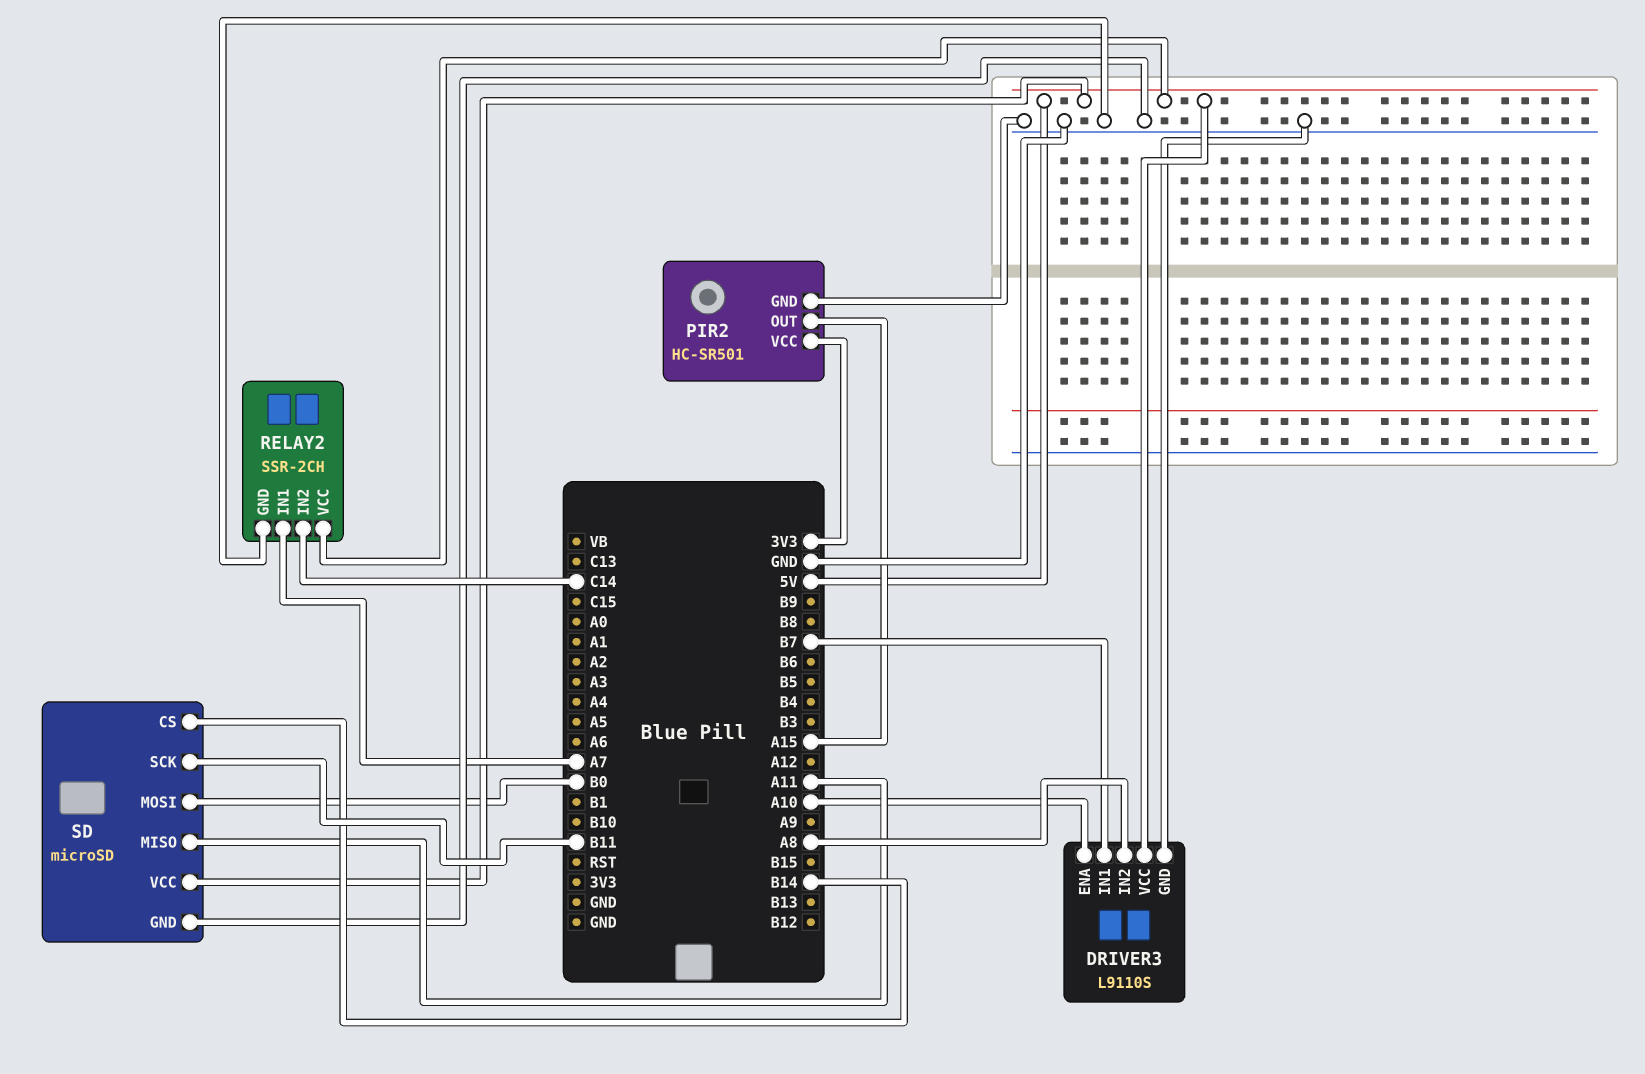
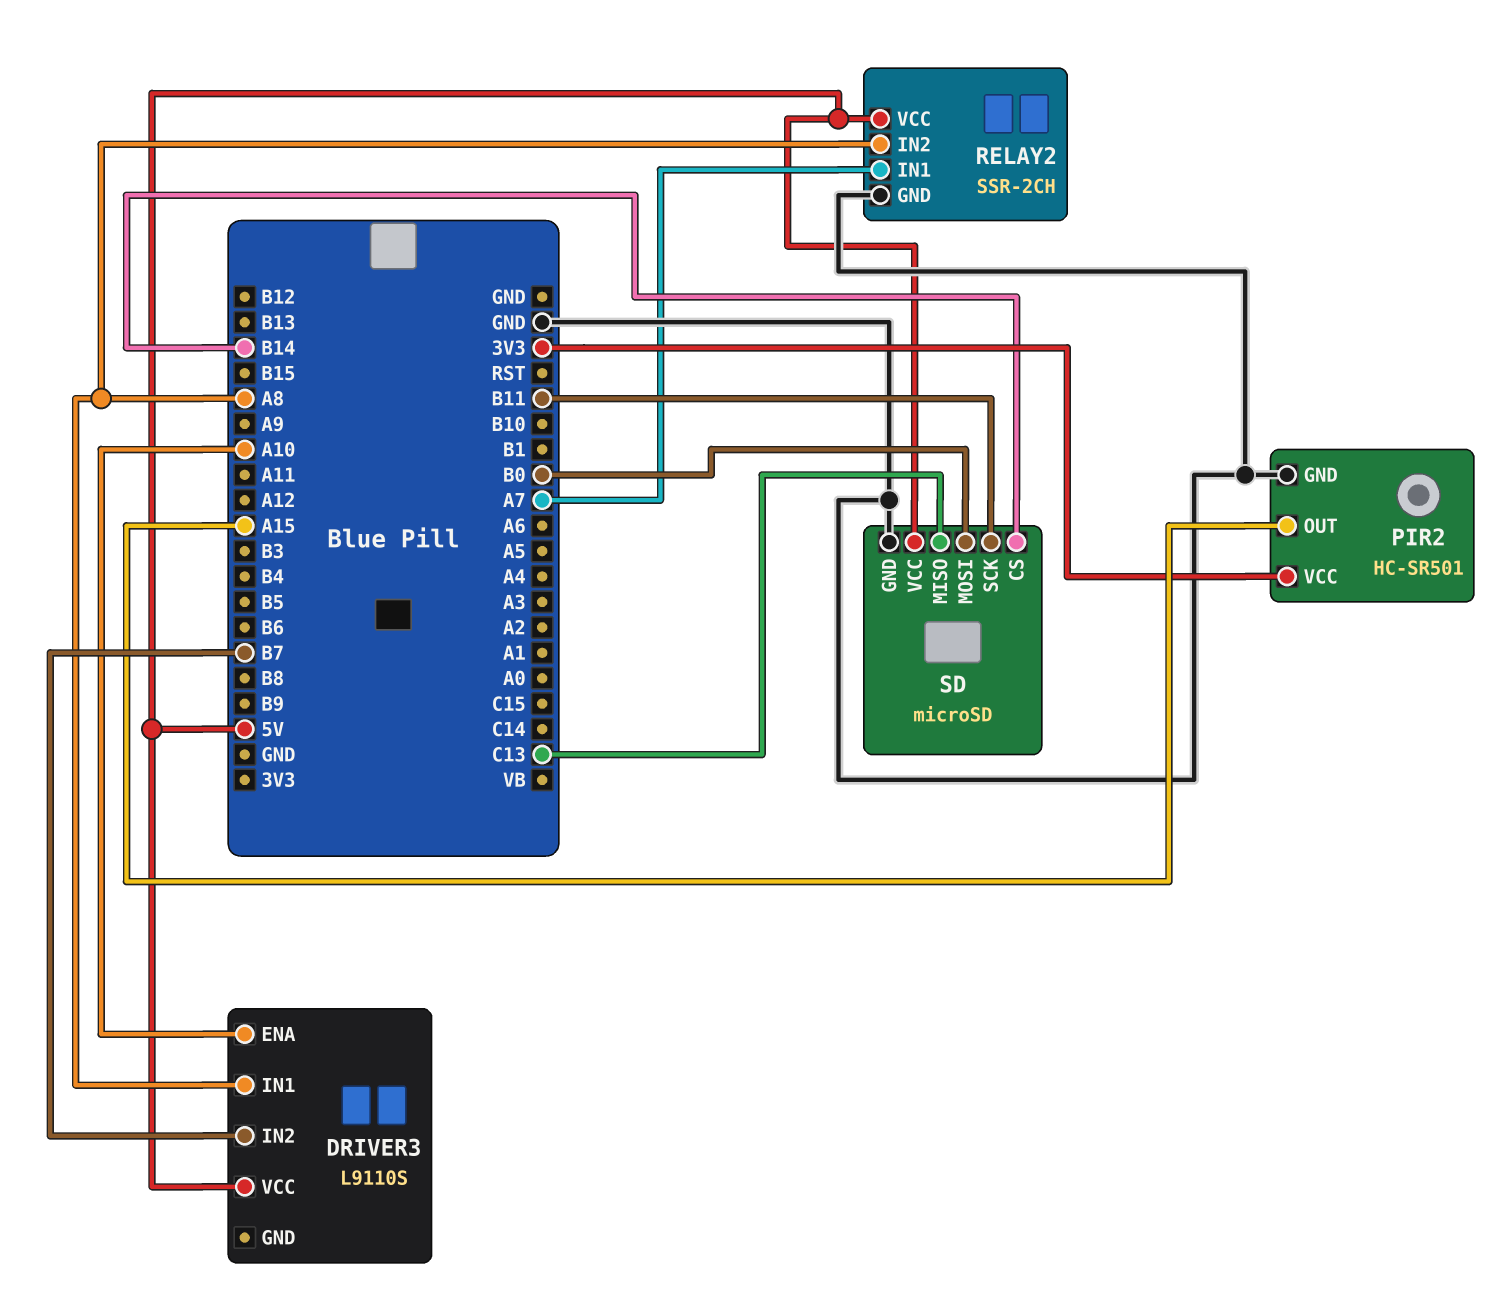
DRIVER3 pin GND: GND -> none
DRIVER3 pin IN1: B7 -> A8
DRIVER3 pin IN2: A8 -> B7
RELAY2 pin IN2: C14 -> A8
SD pin MISO: A11 -> C13

